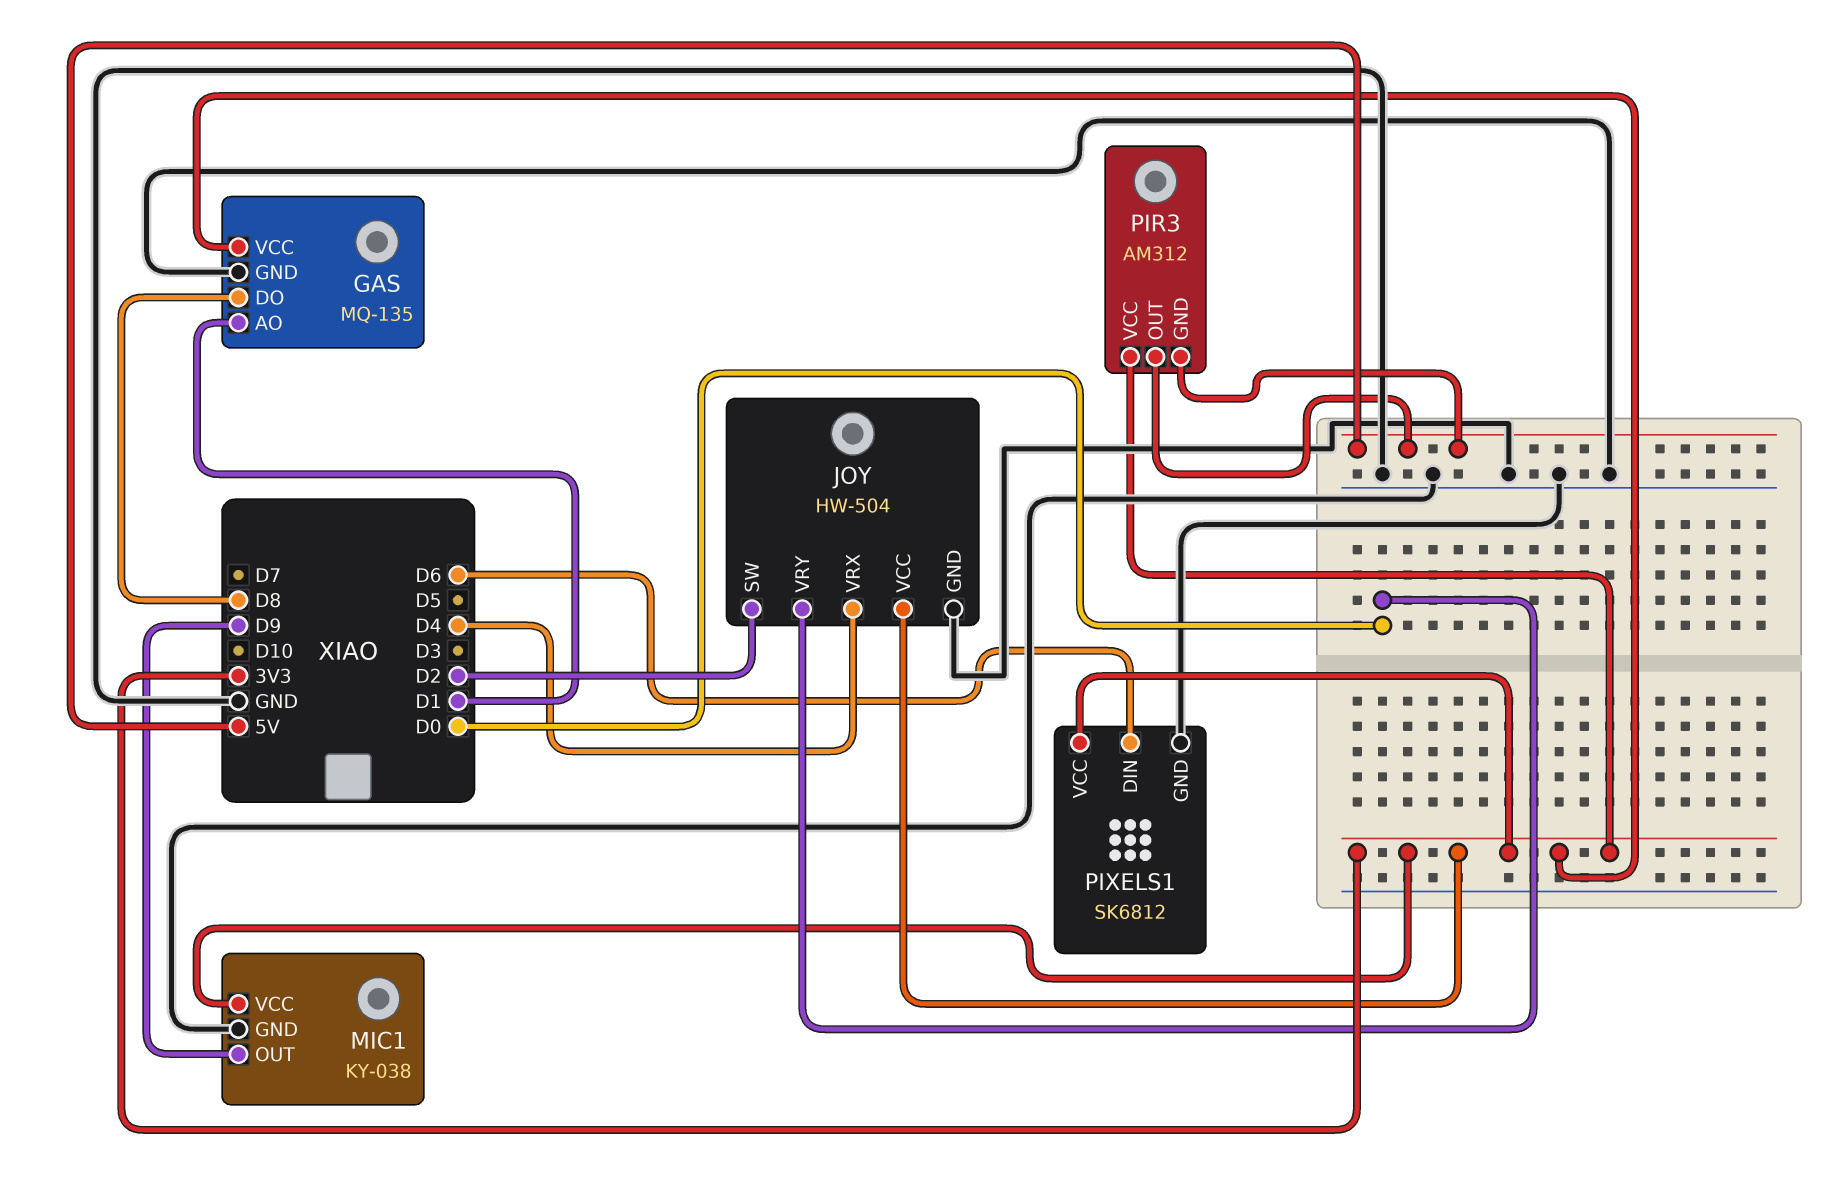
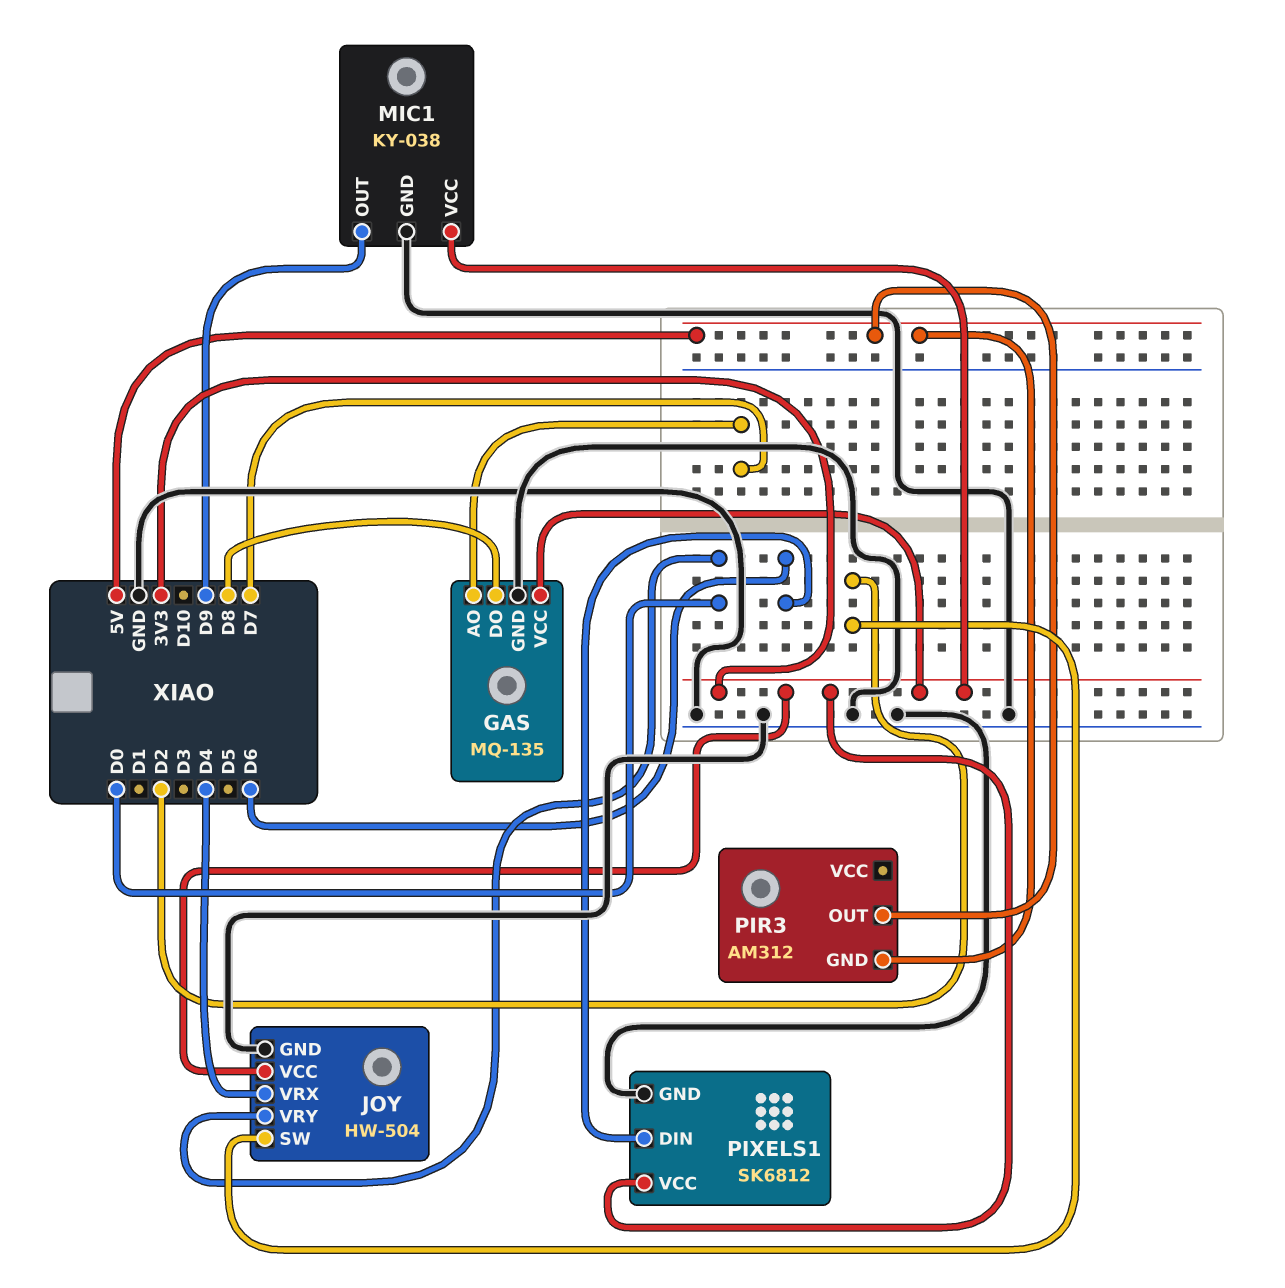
GAS pin AO: D1 -> D7
PIR3 pin VCC: 3V3 -> none

